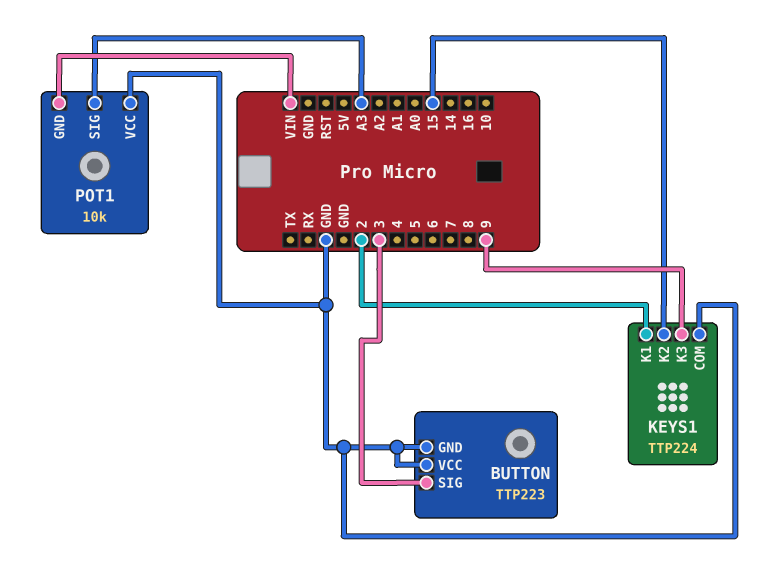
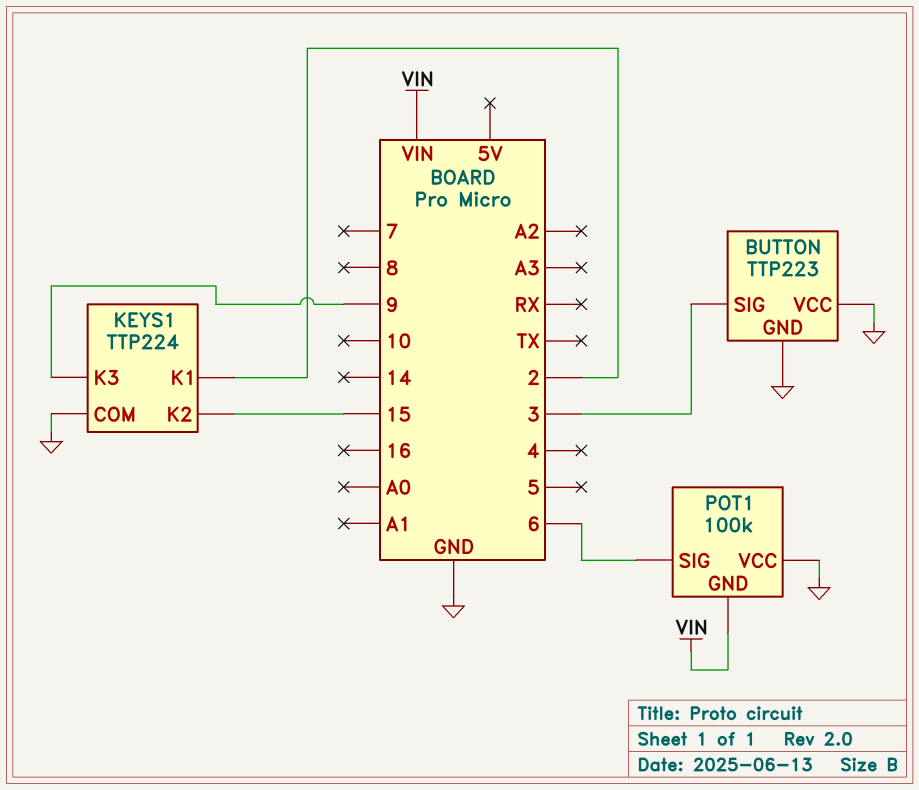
POT1: 10k -> 100k
POT1 pin SIG: A3 -> 6

